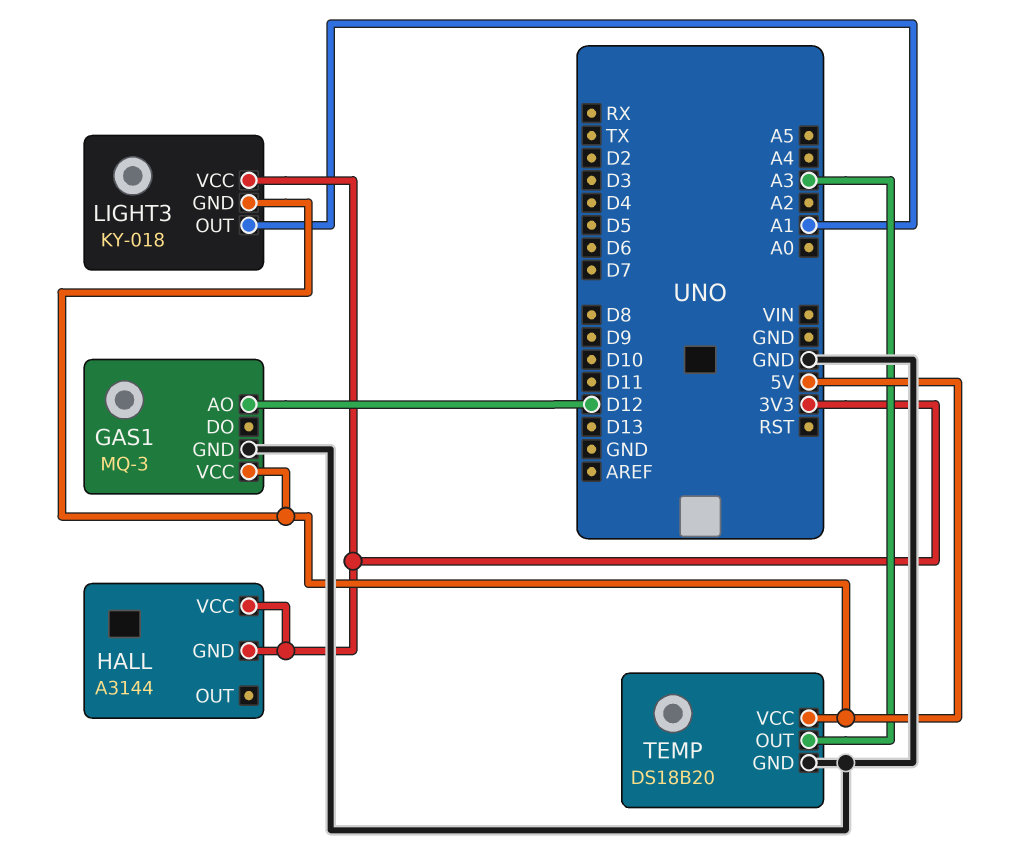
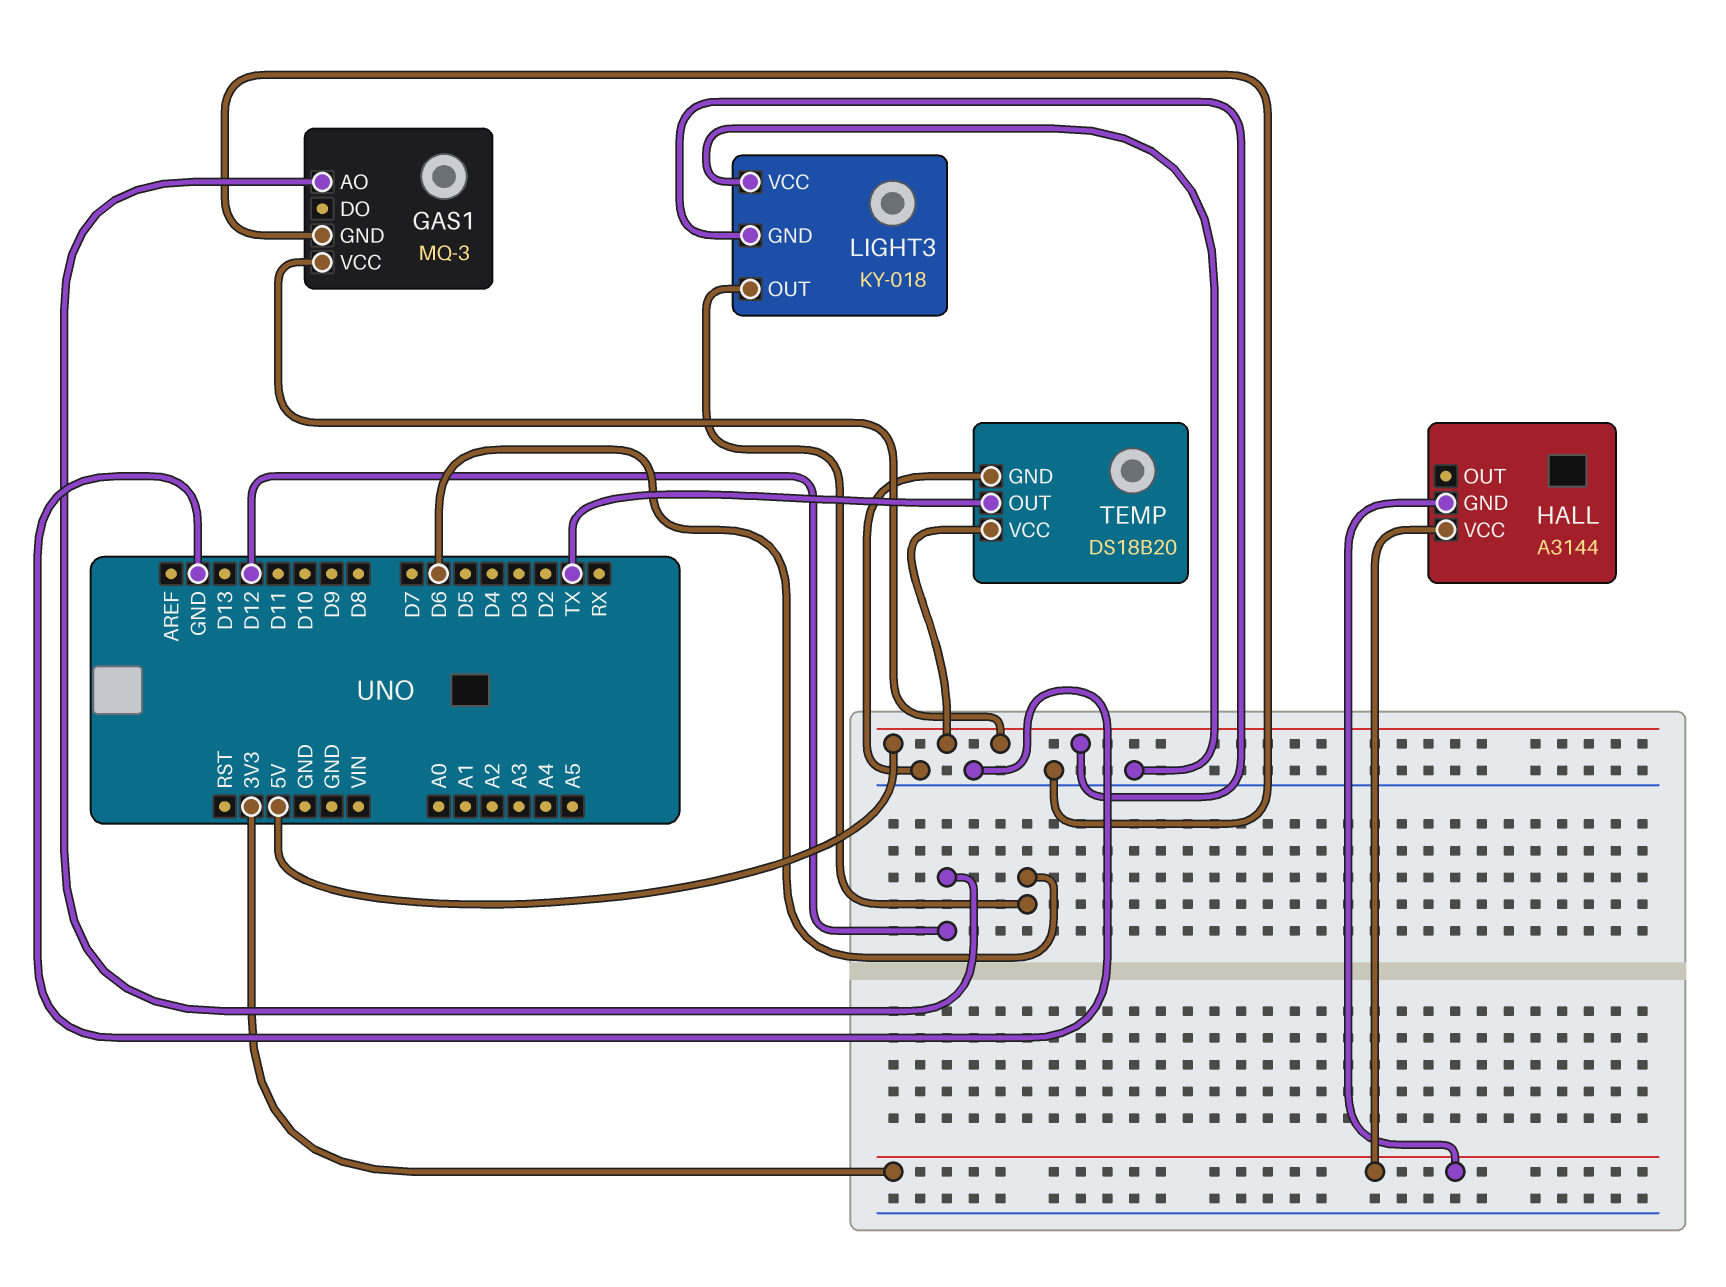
LIGHT3 pin OUT: A1 -> D6
LIGHT3 pin VCC: 3V3 -> GND
TEMP pin OUT: A3 -> TX

